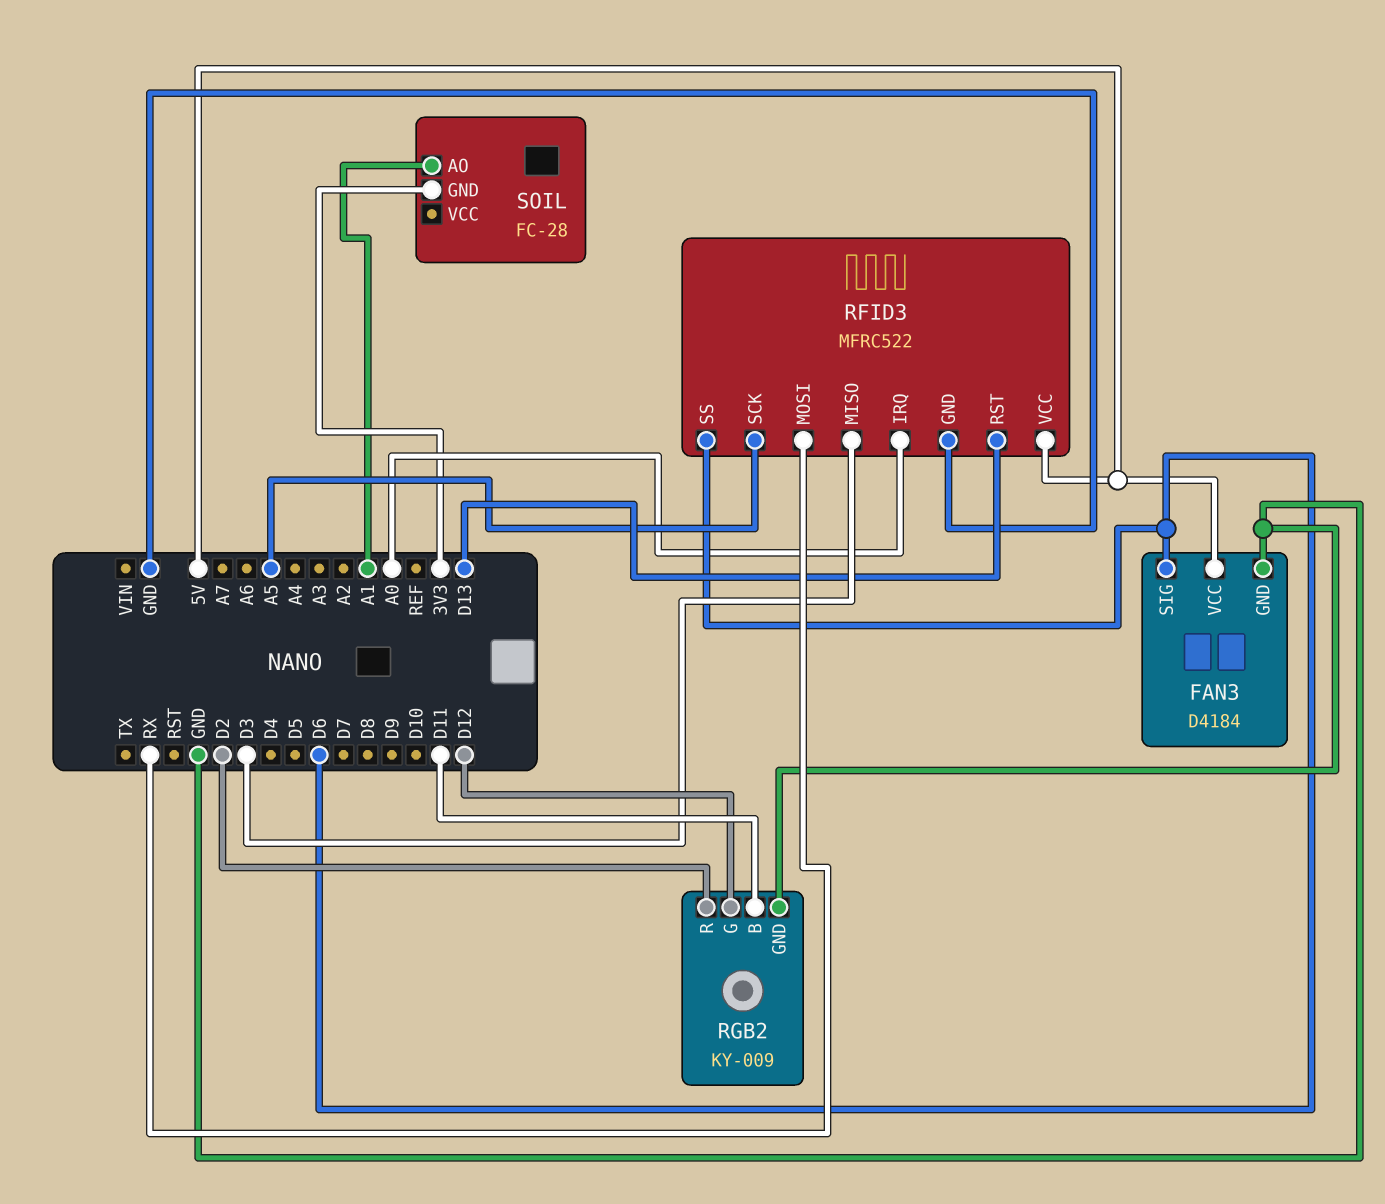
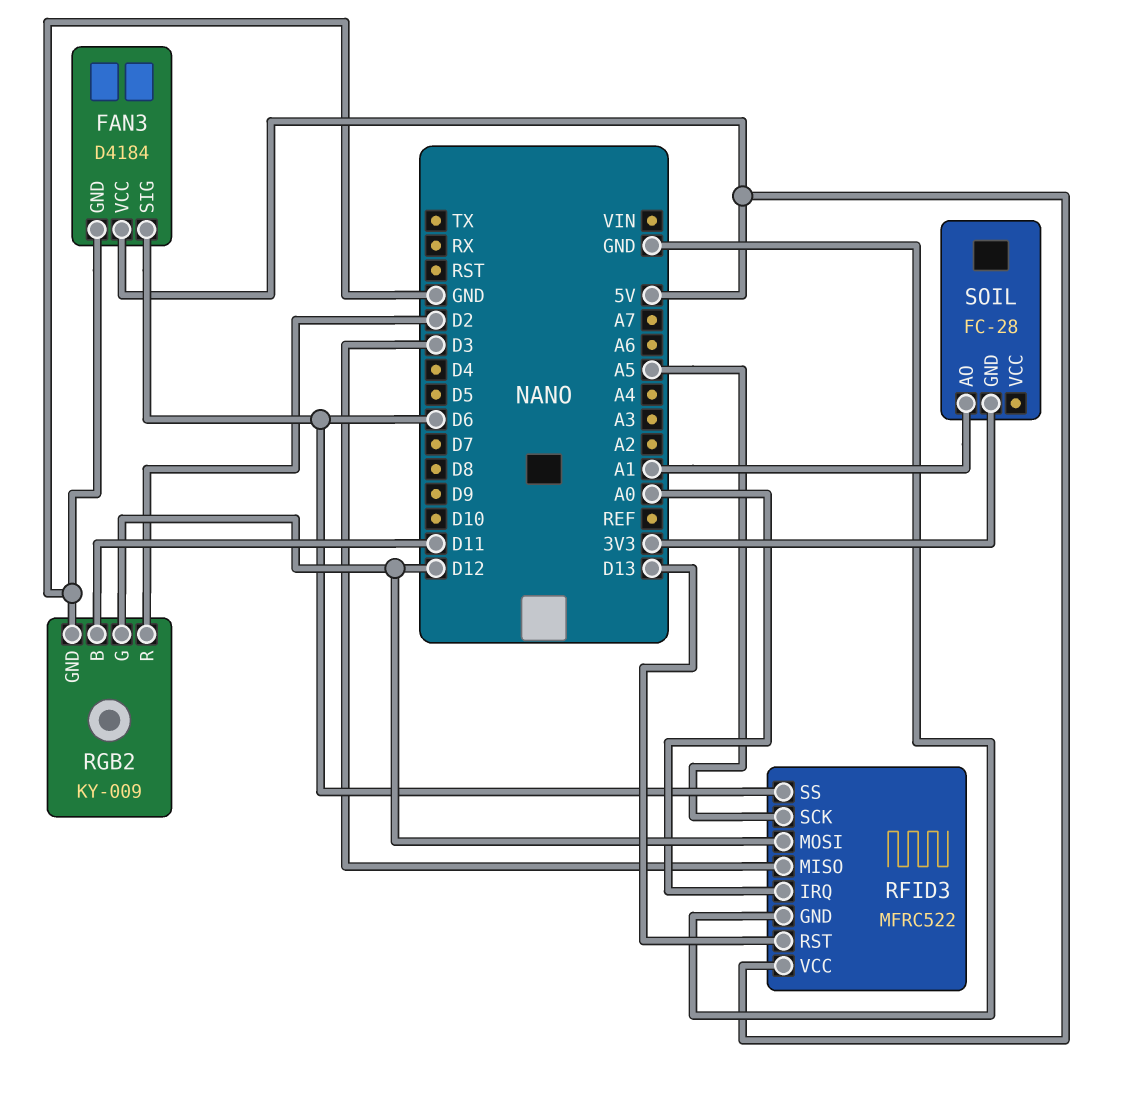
RFID3 pin MOSI: RX -> D12

